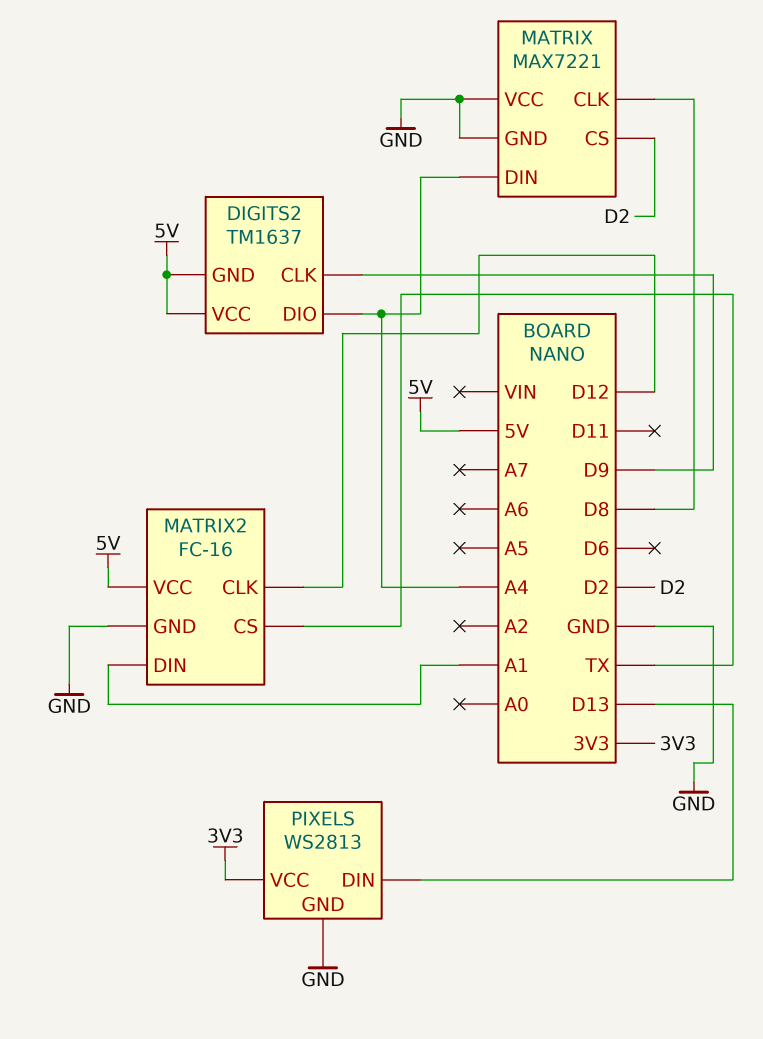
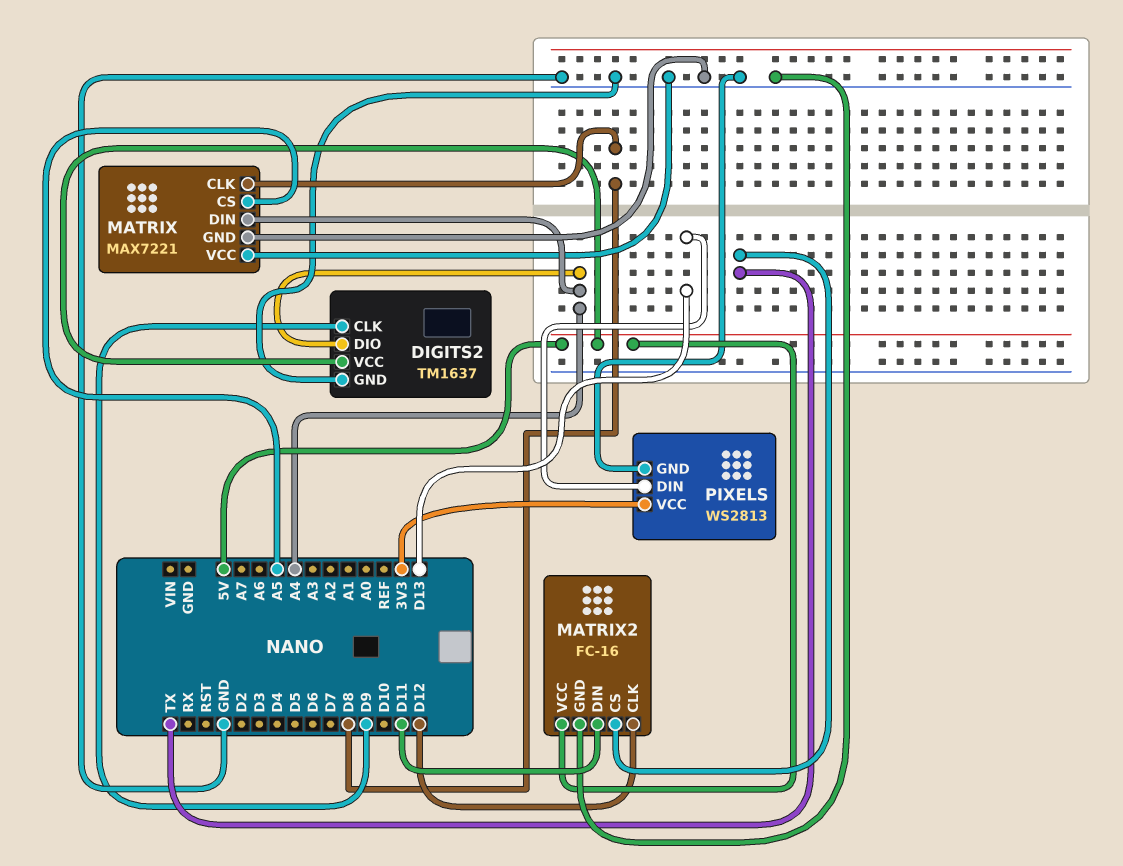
DIGITS2 pin GND: 5V -> GND
MATRIX pin CS: D2 -> A5
MATRIX2 pin DIN: A1 -> D11

